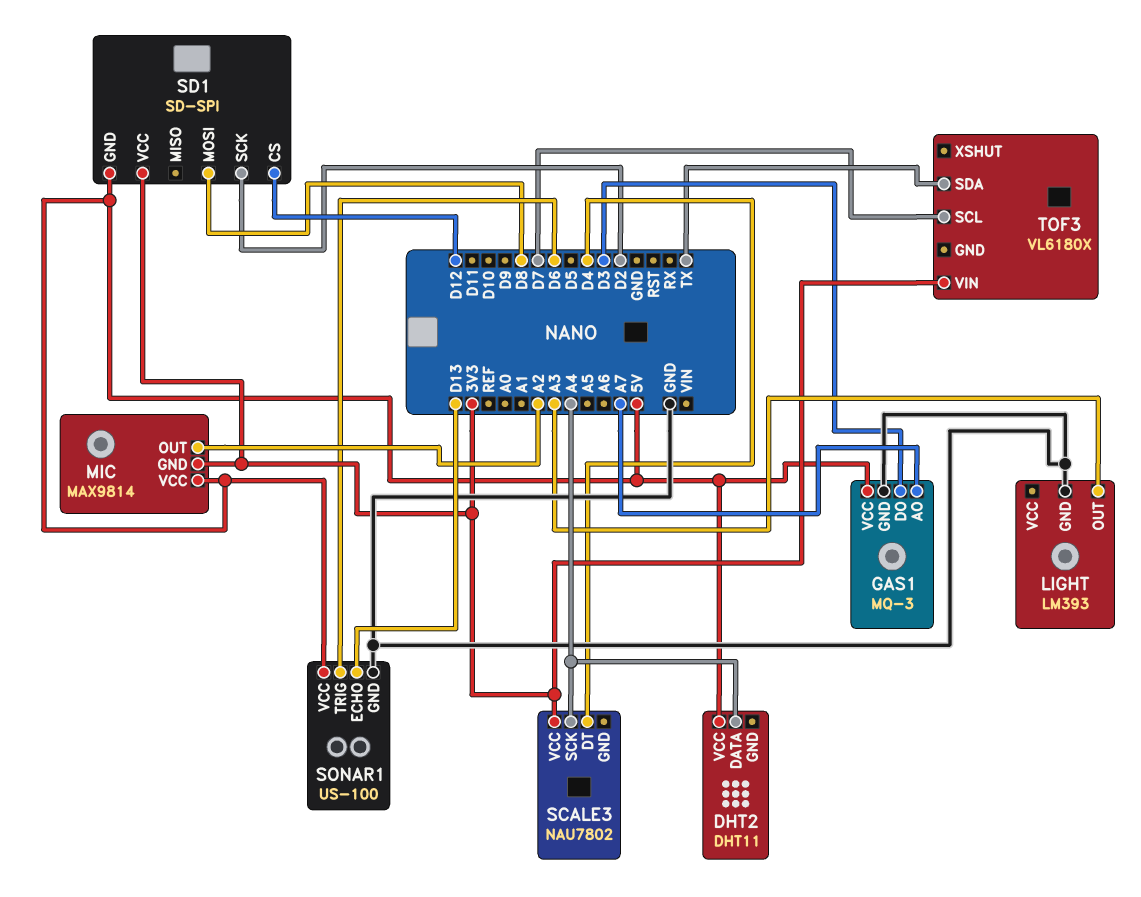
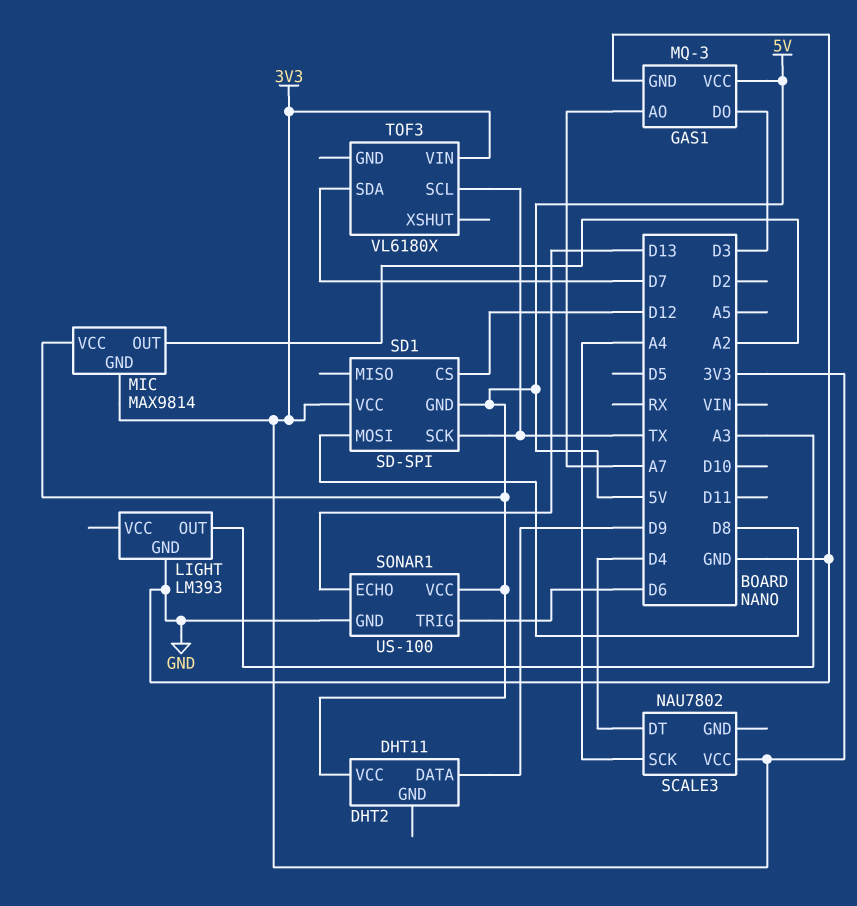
DHT2 pin DATA: A4 -> D9
SD1 pin SCK: D2 -> TX
TOF3 pin SCL: D7 -> TX
TOF3 pin SDA: TX -> D7

